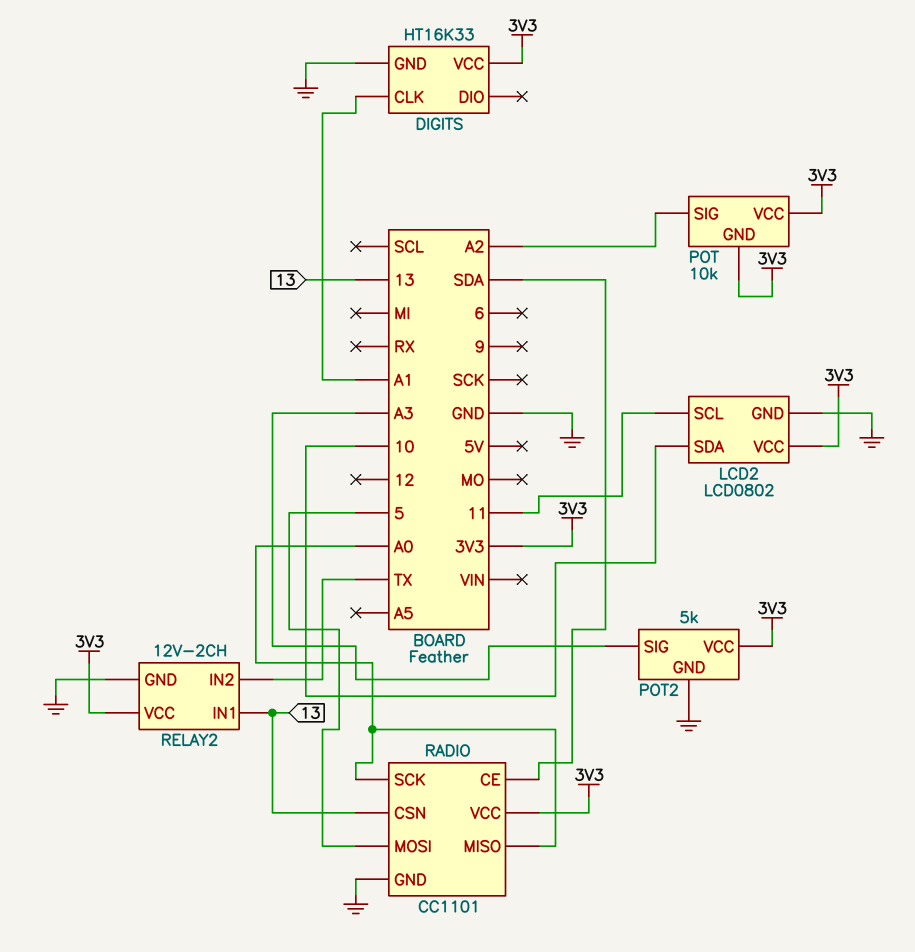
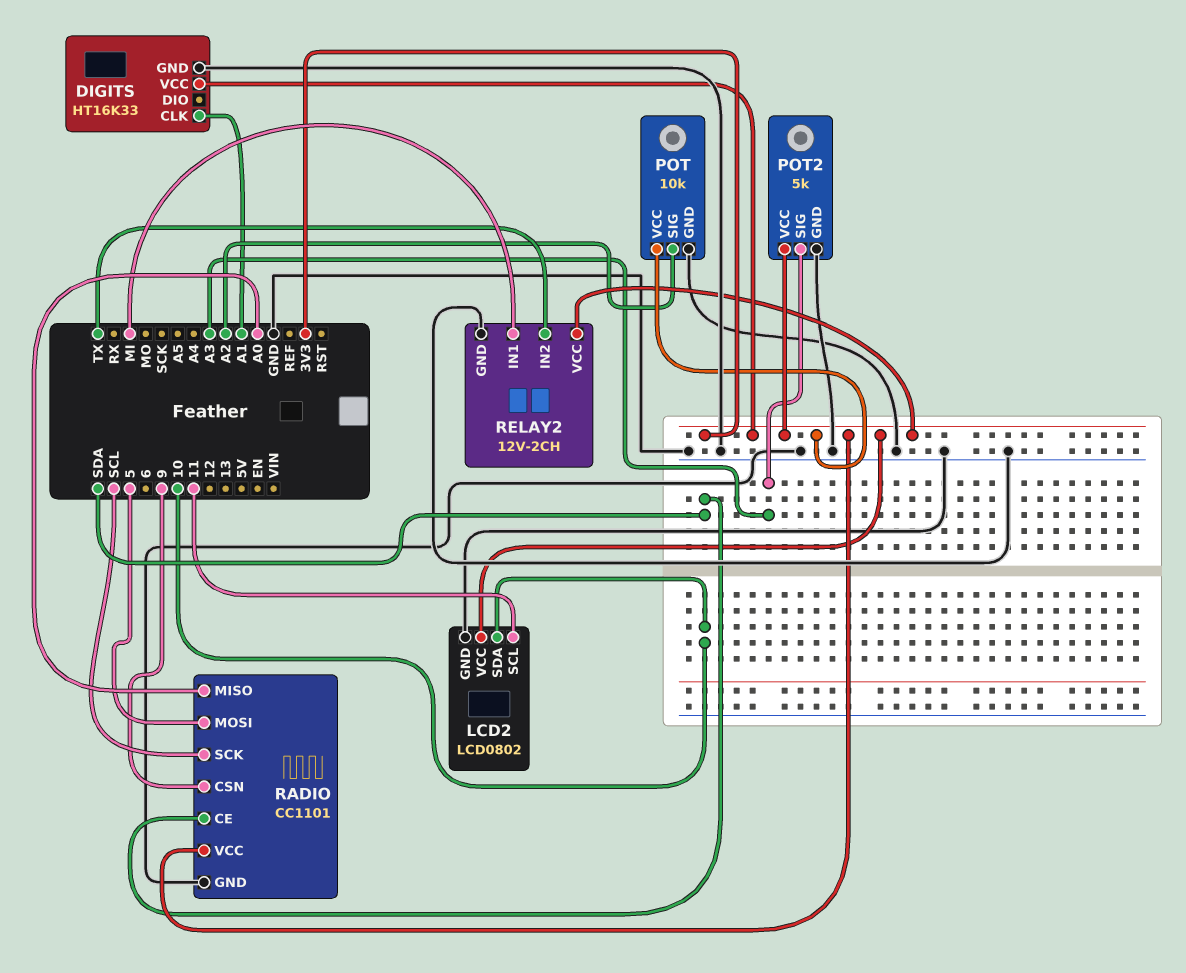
POT pin GND: 3V3 -> GND
RADIO pin CSN: 13 -> 9
RADIO pin SCK: A0 -> SCL
RELAY2 pin IN1: 13 -> MI

